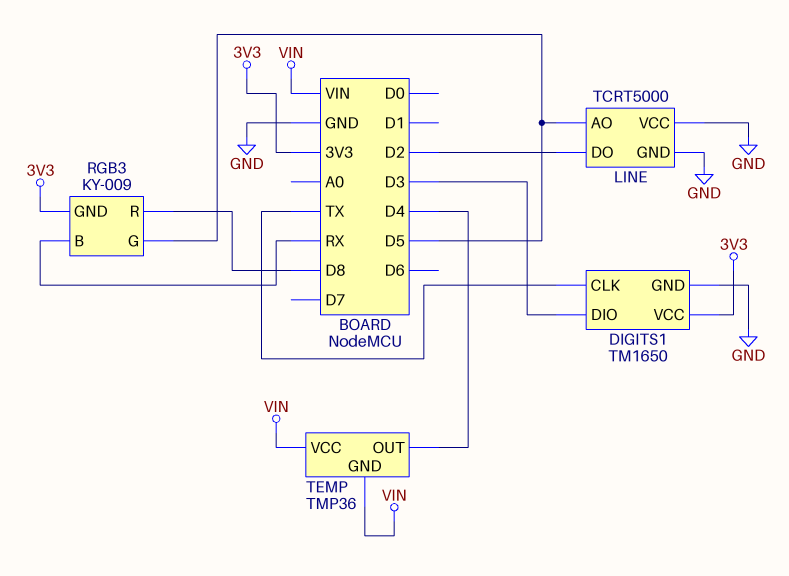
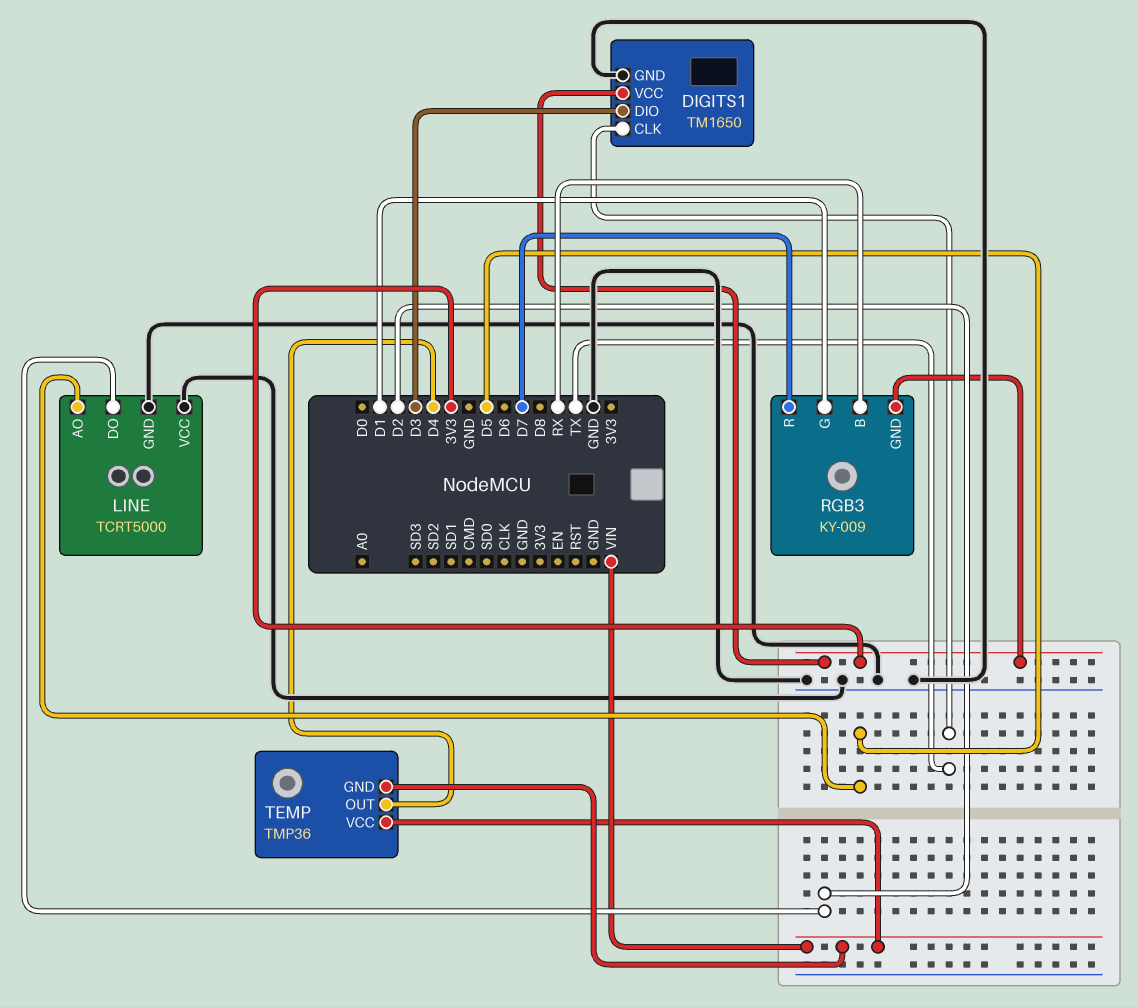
RGB3 pin G: D5 -> D1
RGB3 pin R: D8 -> D7

